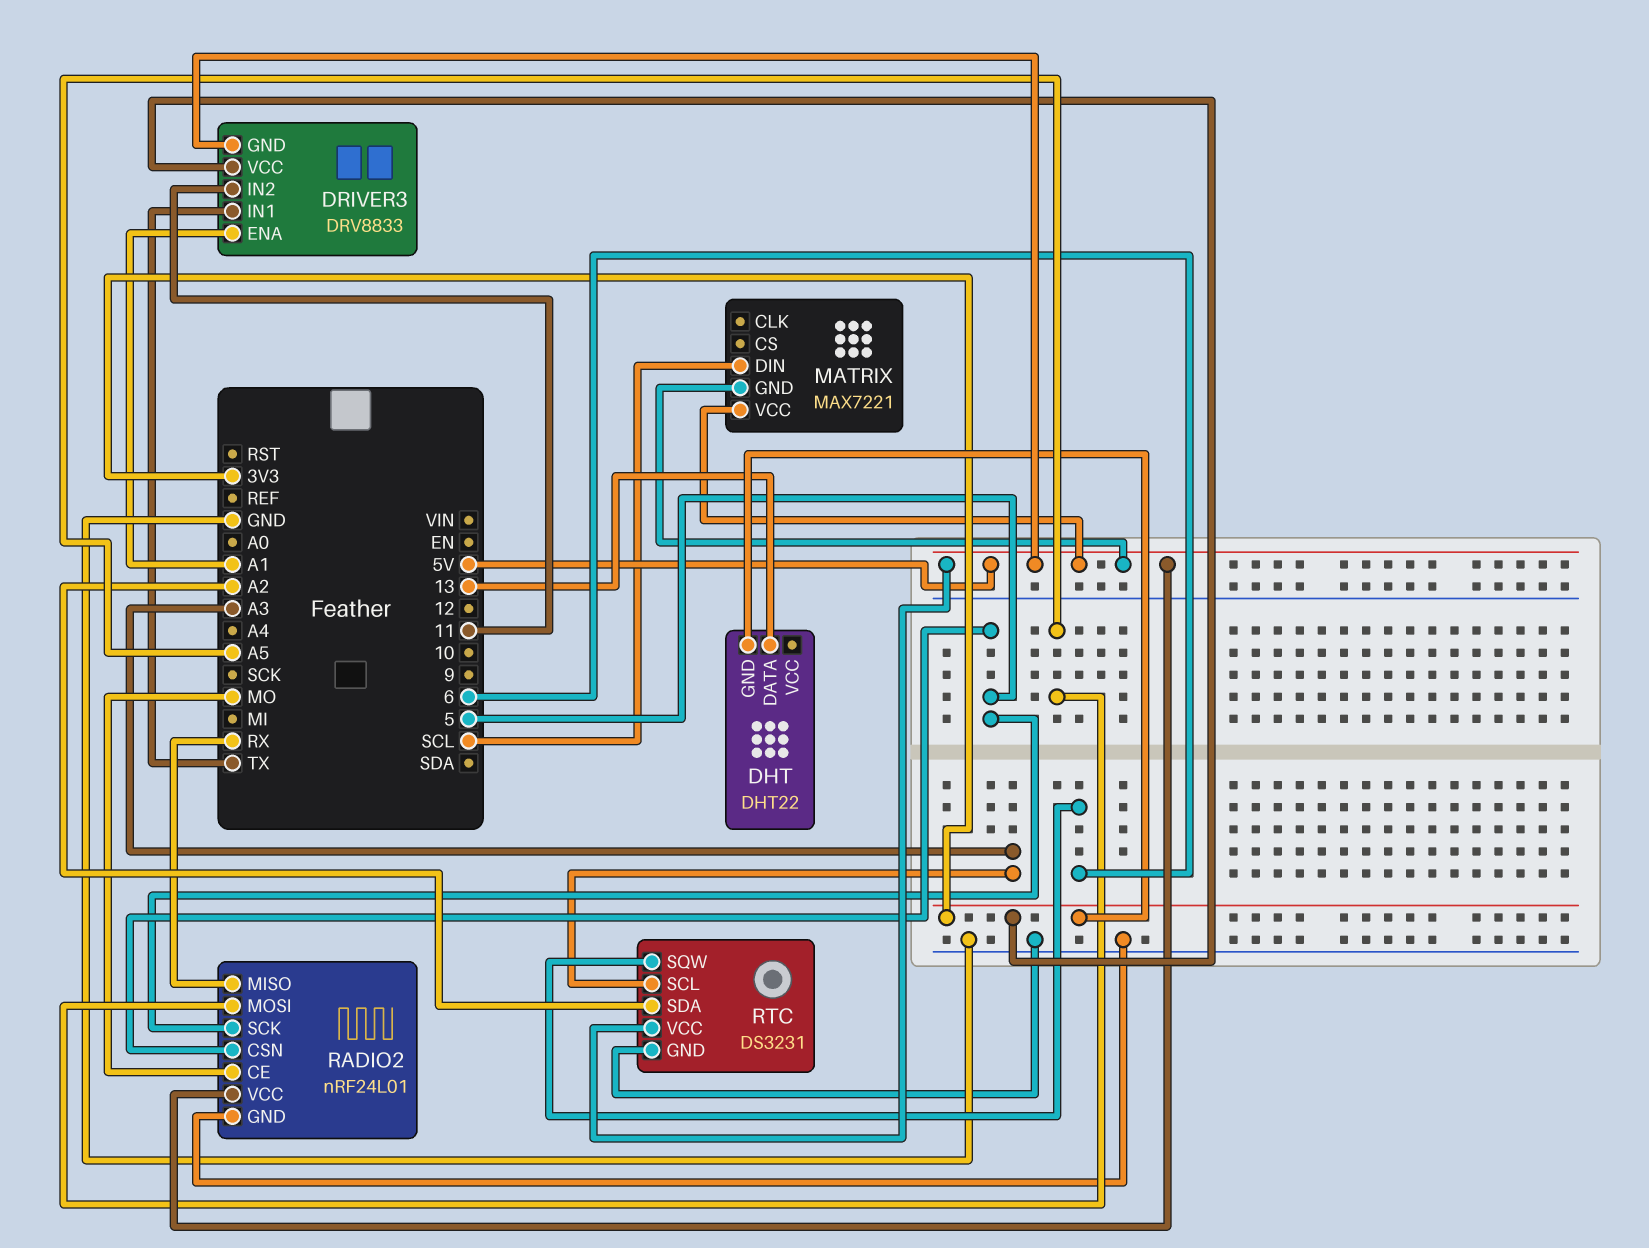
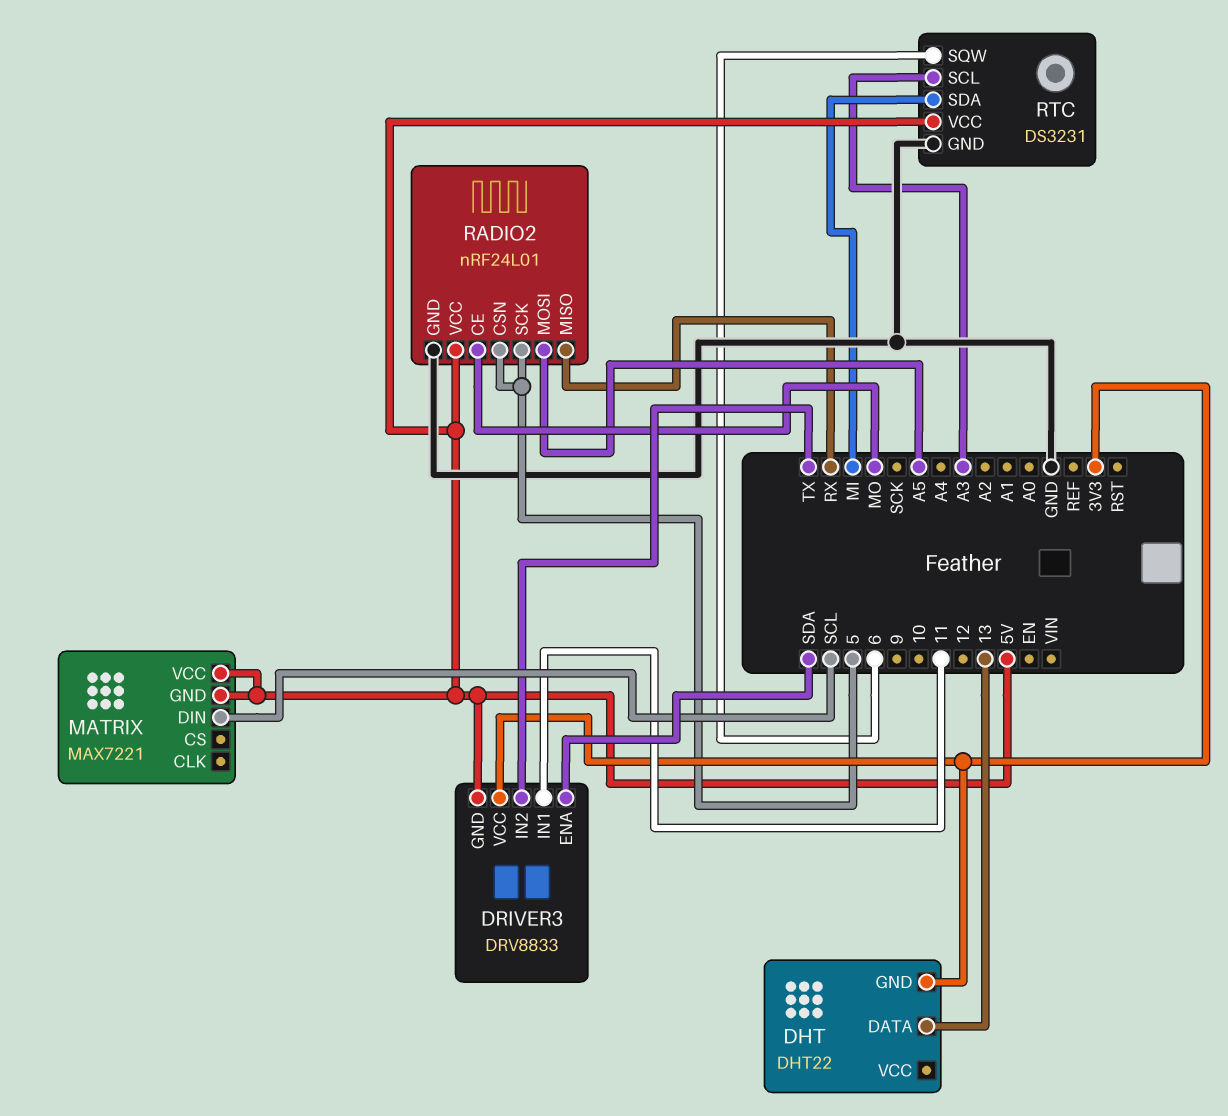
DRIVER3 pin ENA: A1 -> SDA
DRIVER3 pin IN1: TX -> 11
DRIVER3 pin IN2: 11 -> TX
RTC pin SDA: A2 -> MI

